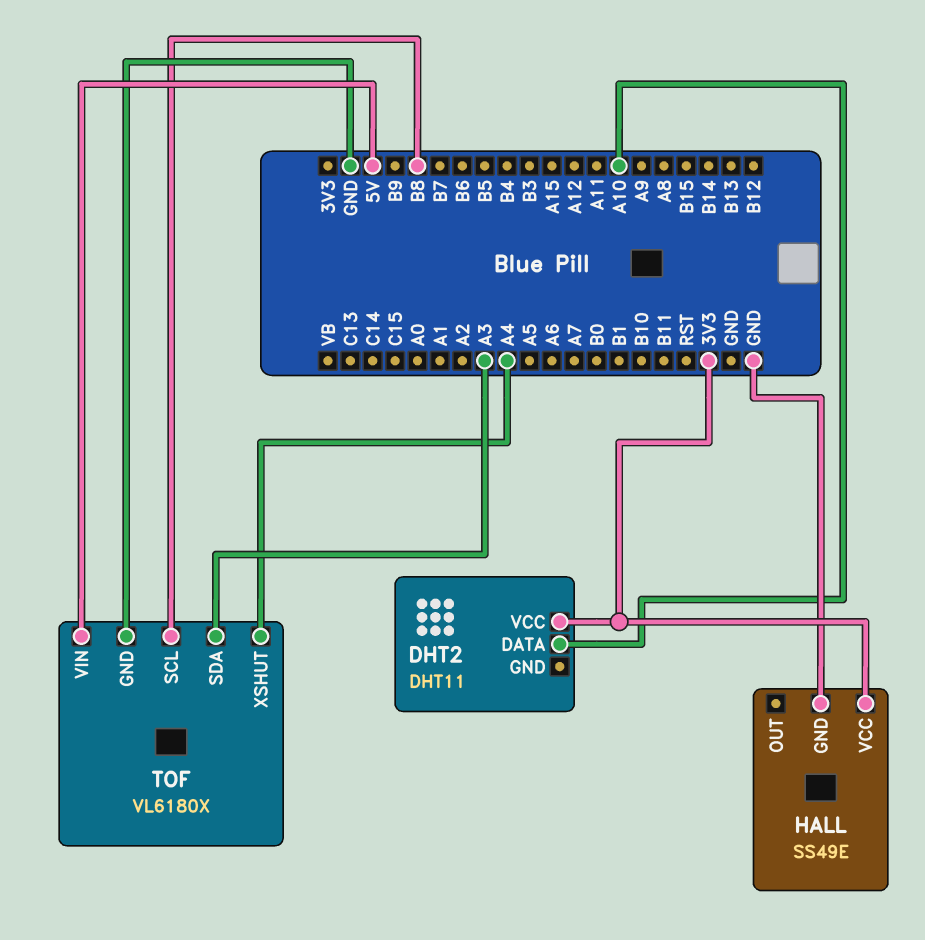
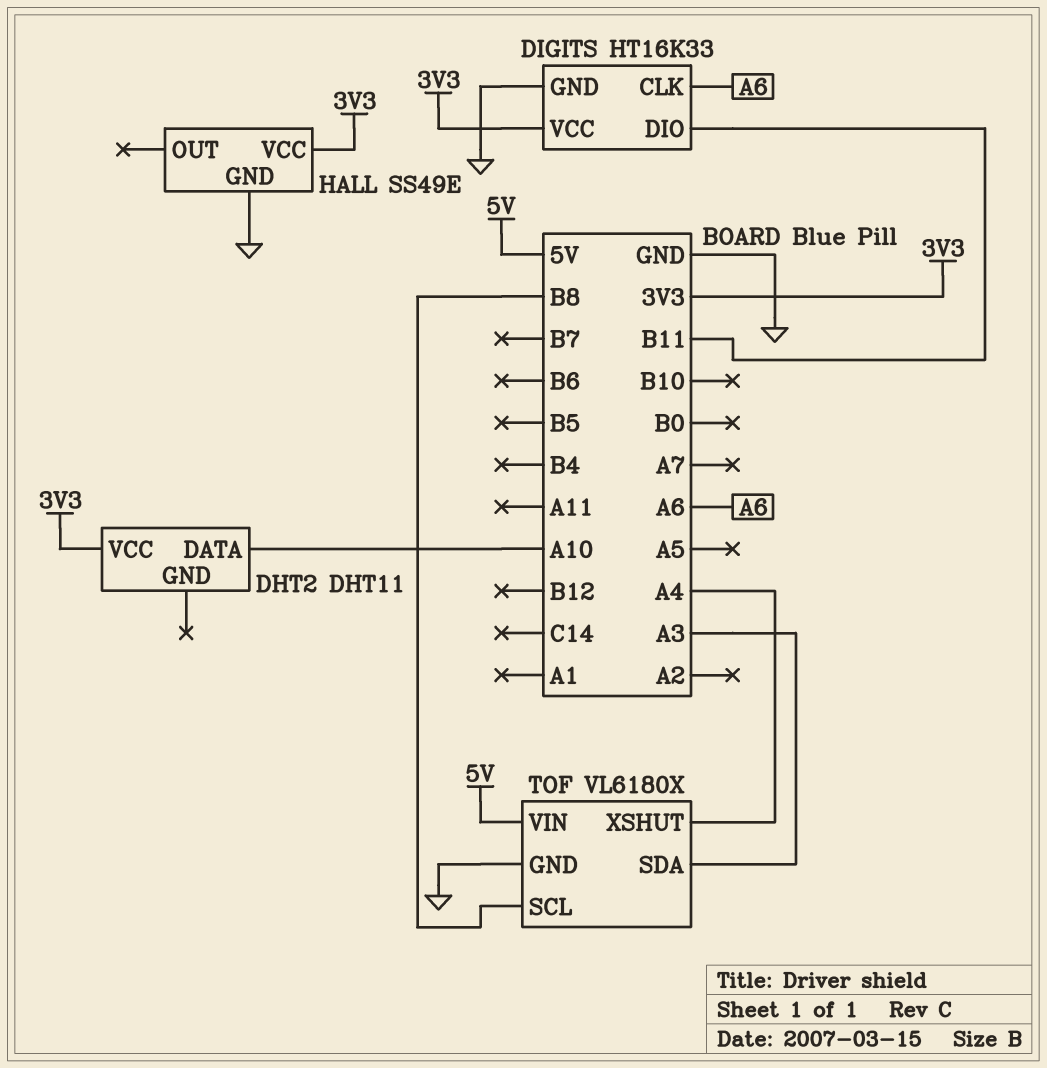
DIGITS: none -> HT16K33
DIGITS pin CLK: none -> A6
DIGITS pin DIO: none -> B11
DIGITS pin GND: none -> GND
DIGITS pin VCC: none -> 3V3

